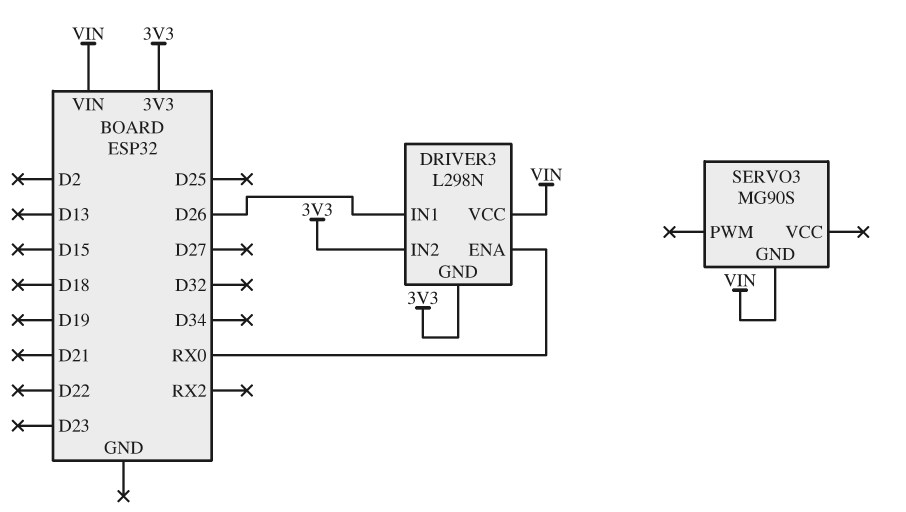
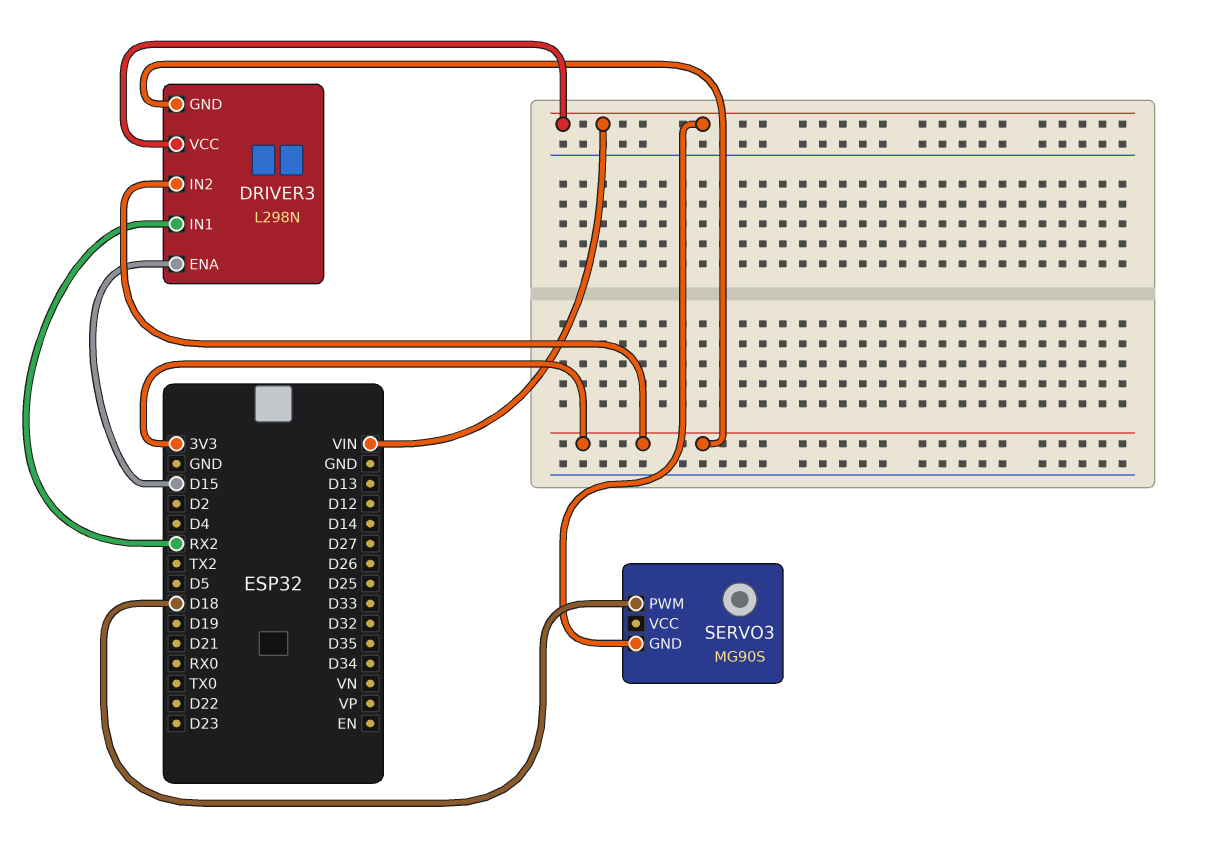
DRIVER3 pin ENA: RX0 -> D15
DRIVER3 pin IN1: D26 -> RX2
SERVO3 pin PWM: none -> D18

